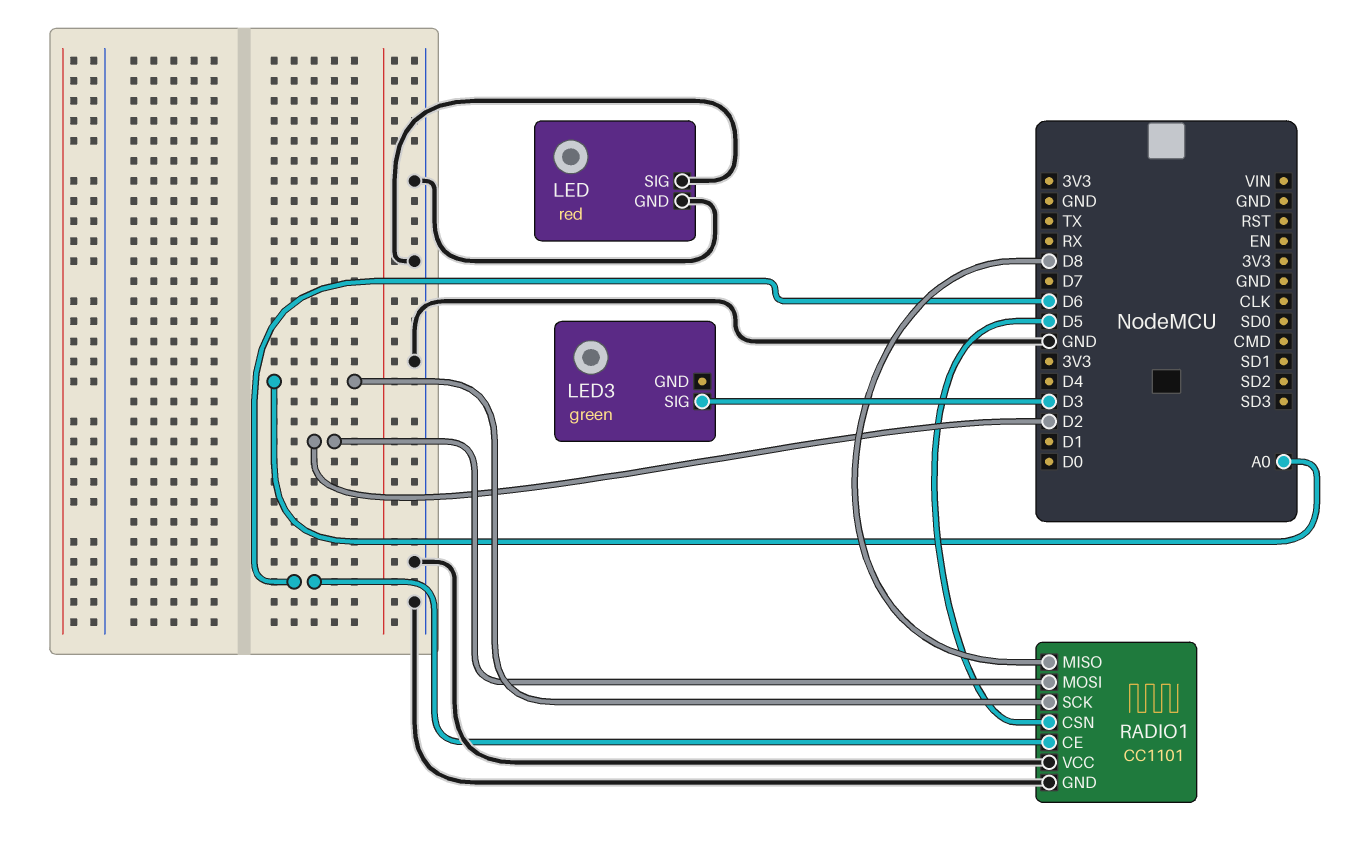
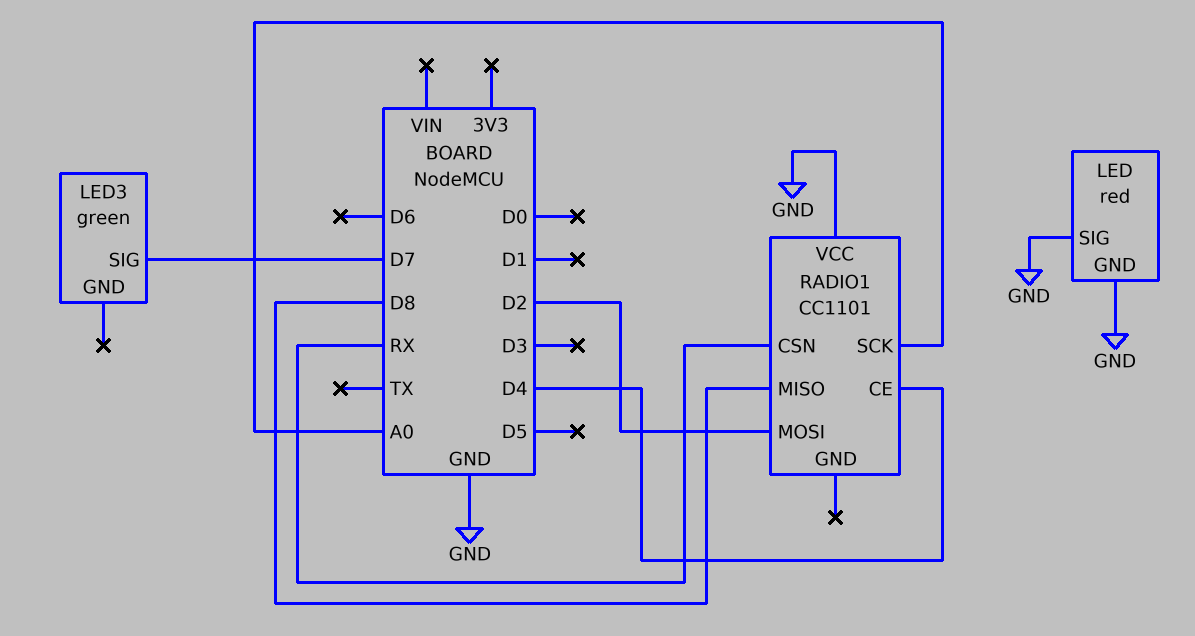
LED3 pin SIG: D3 -> D7
RADIO1 pin CE: D6 -> D4
RADIO1 pin CSN: D5 -> RX
RADIO1 pin GND: GND -> none

